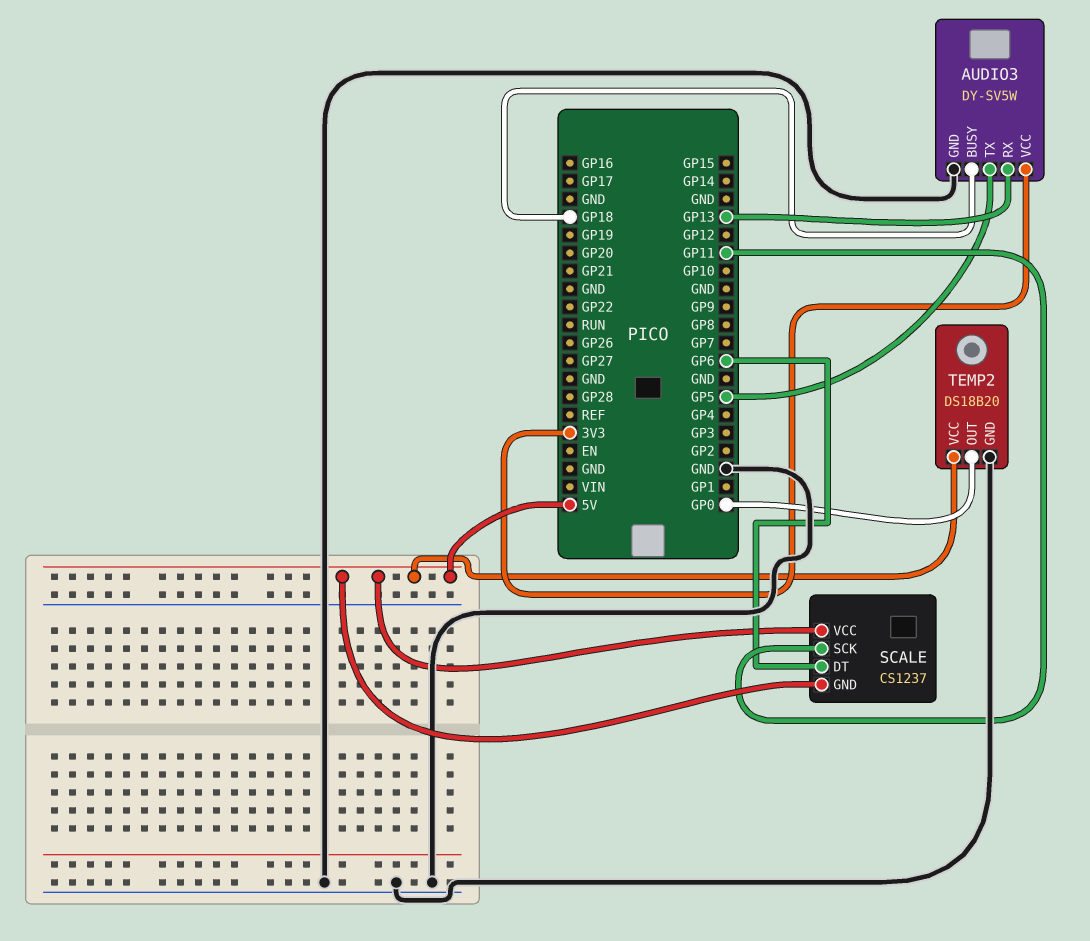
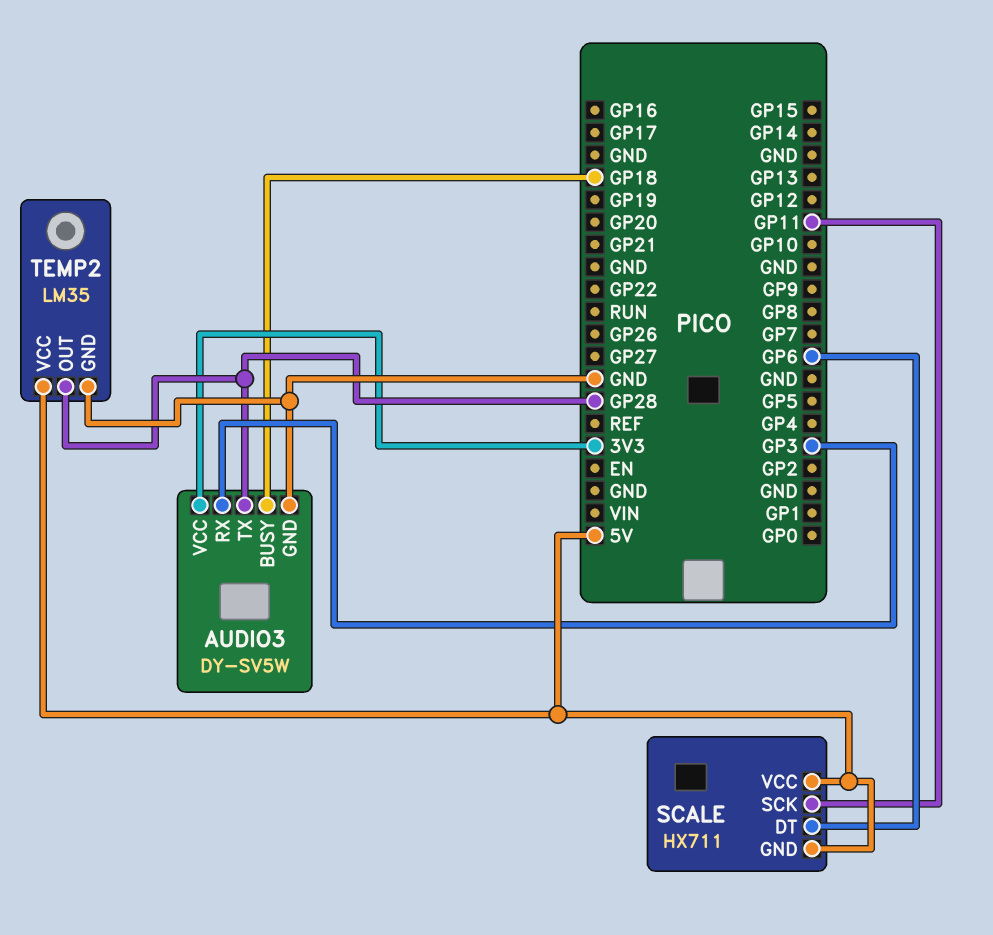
AUDIO3 pin RX: GP13 -> GP3
AUDIO3 pin TX: GP5 -> GP28
SCALE: CS1237 -> HX711
TEMP2: DS18B20 -> LM35
TEMP2 pin OUT: GP0 -> GP28

